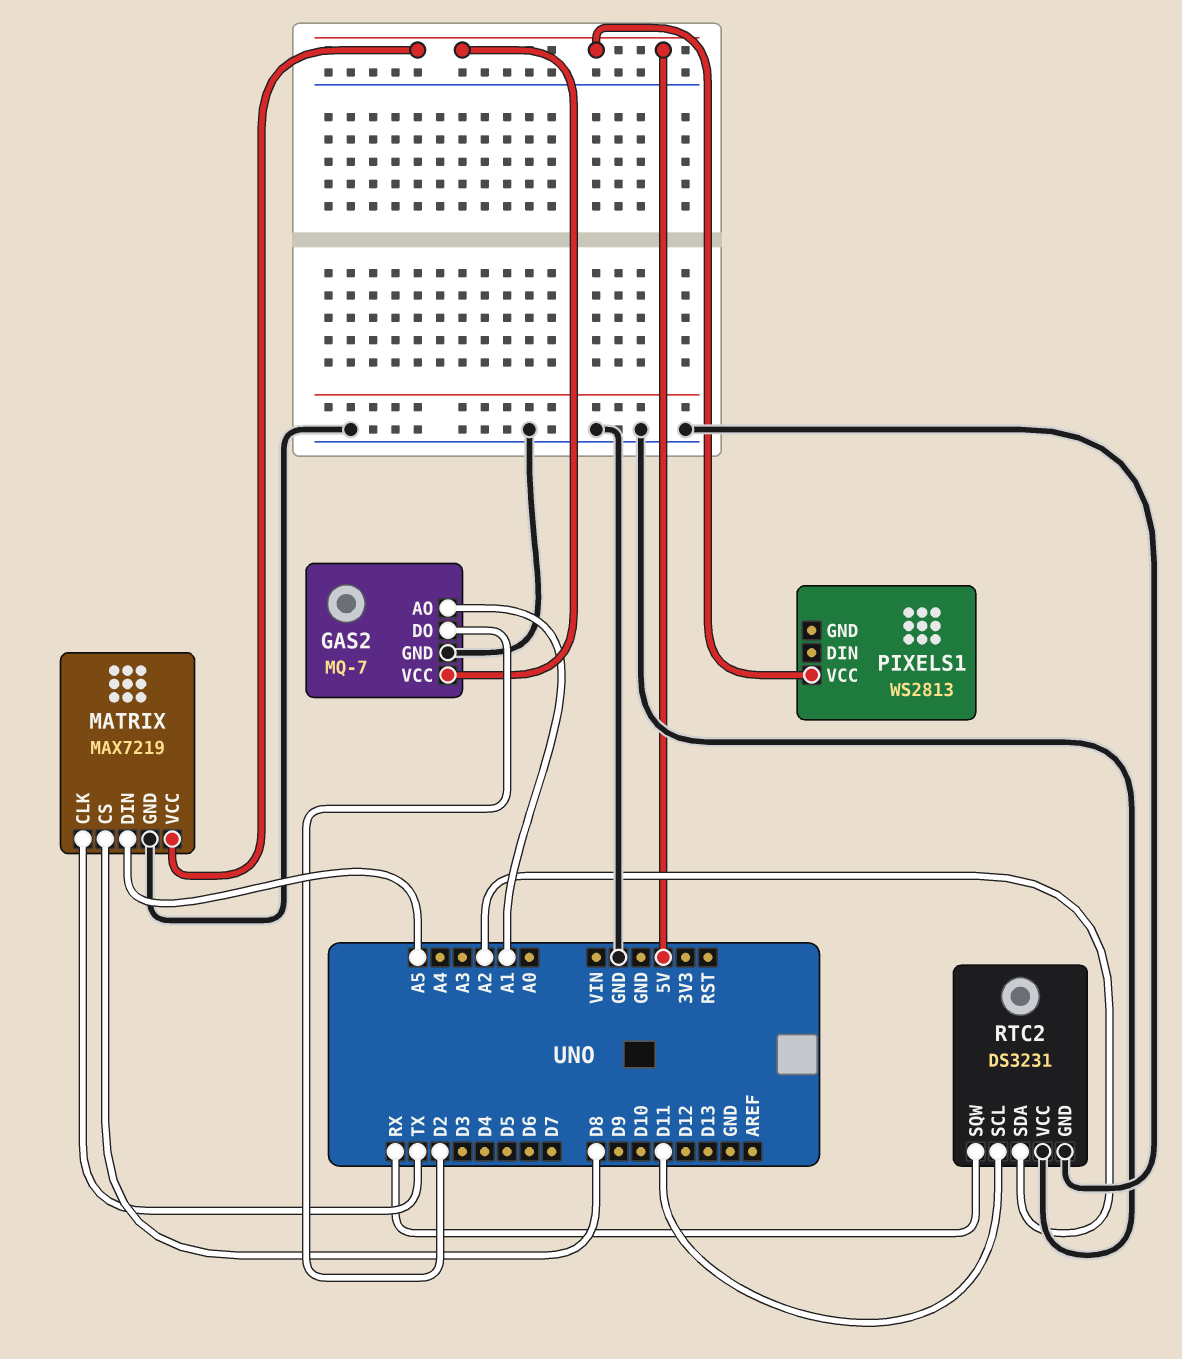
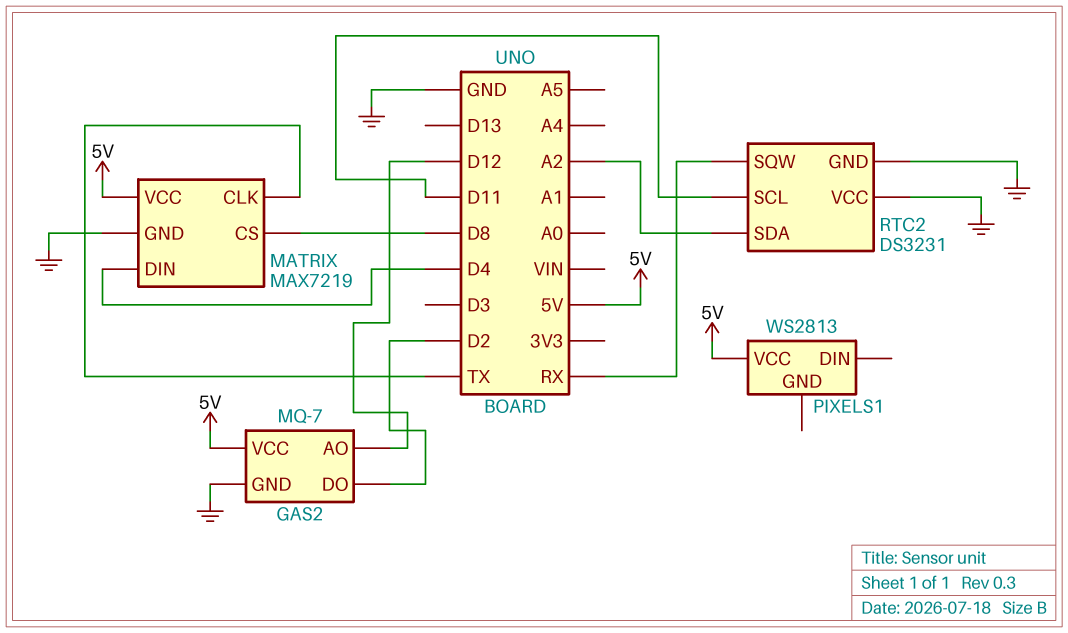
GAS2 pin AO: A1 -> D12
MATRIX pin DIN: A5 -> D4

